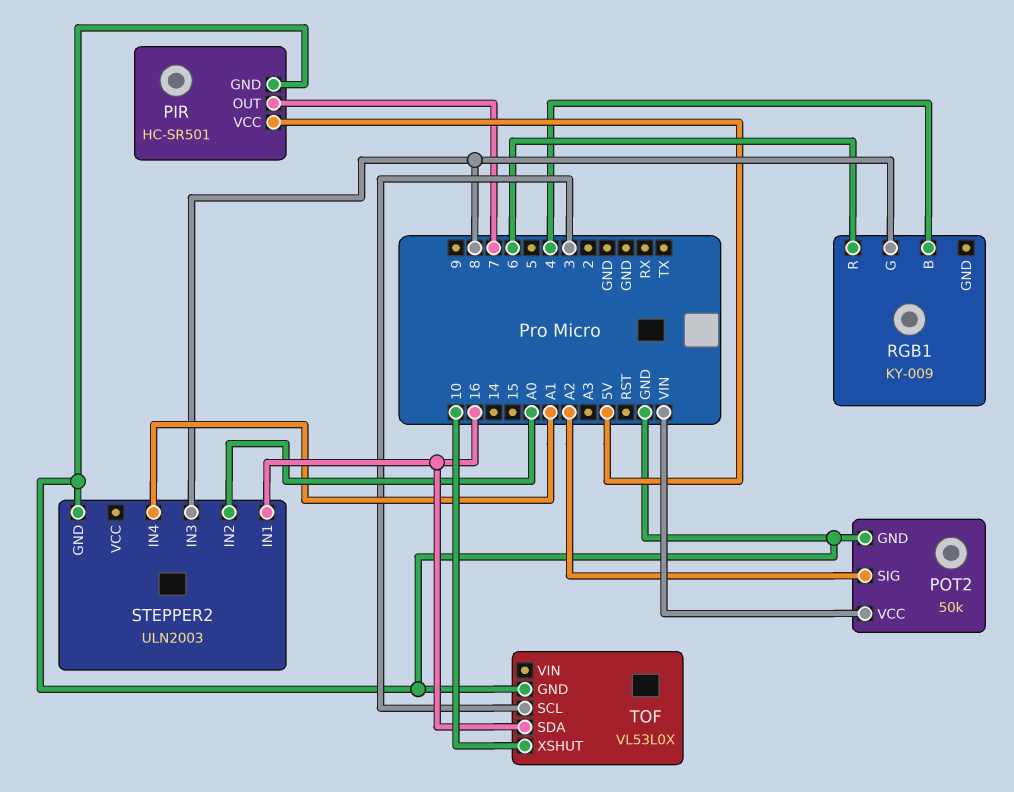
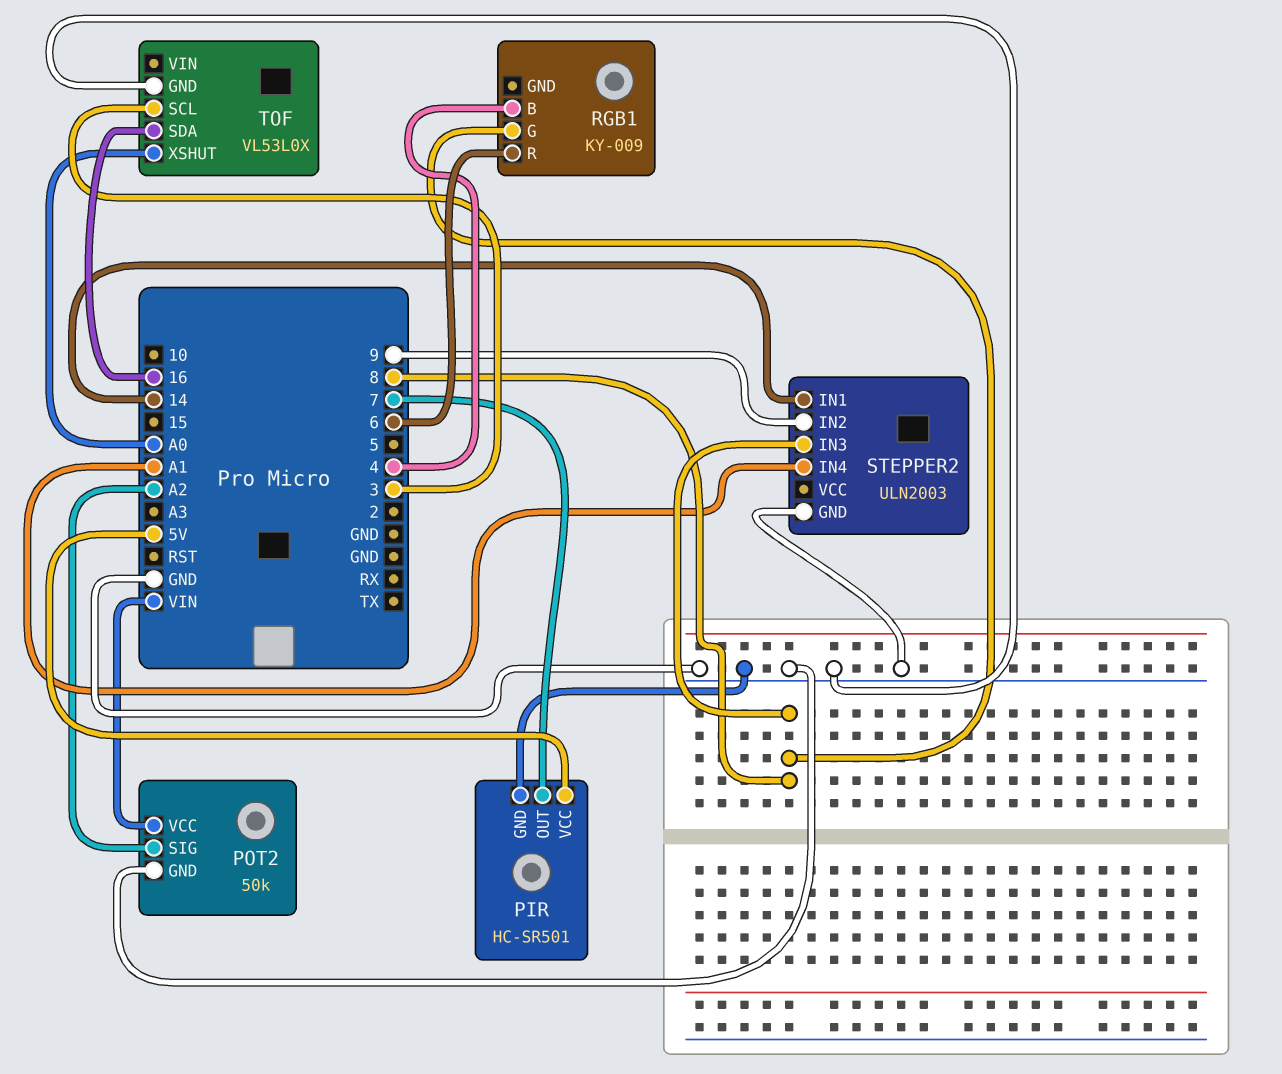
STEPPER2 pin IN1: 16 -> 14
STEPPER2 pin IN2: A0 -> 9
TOF pin XSHUT: 10 -> A0

